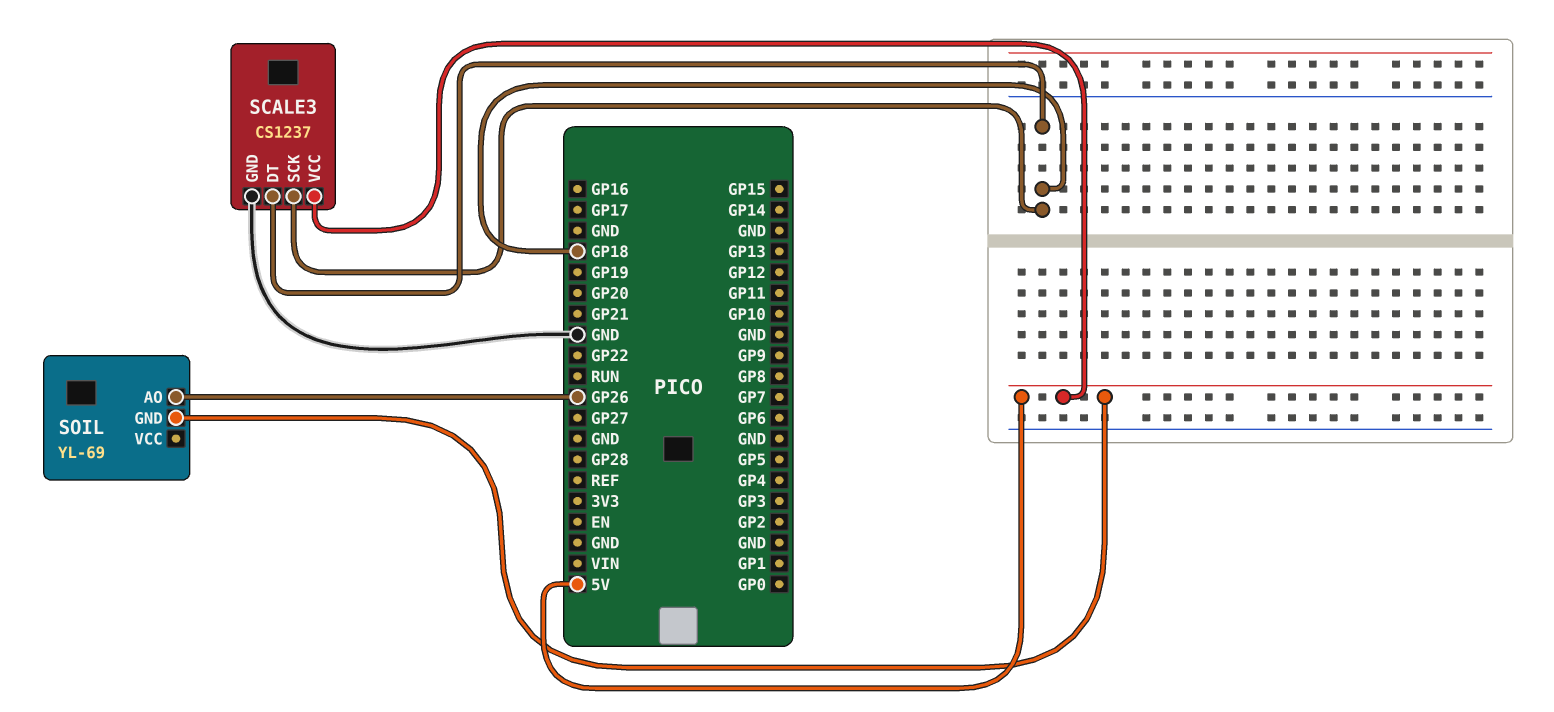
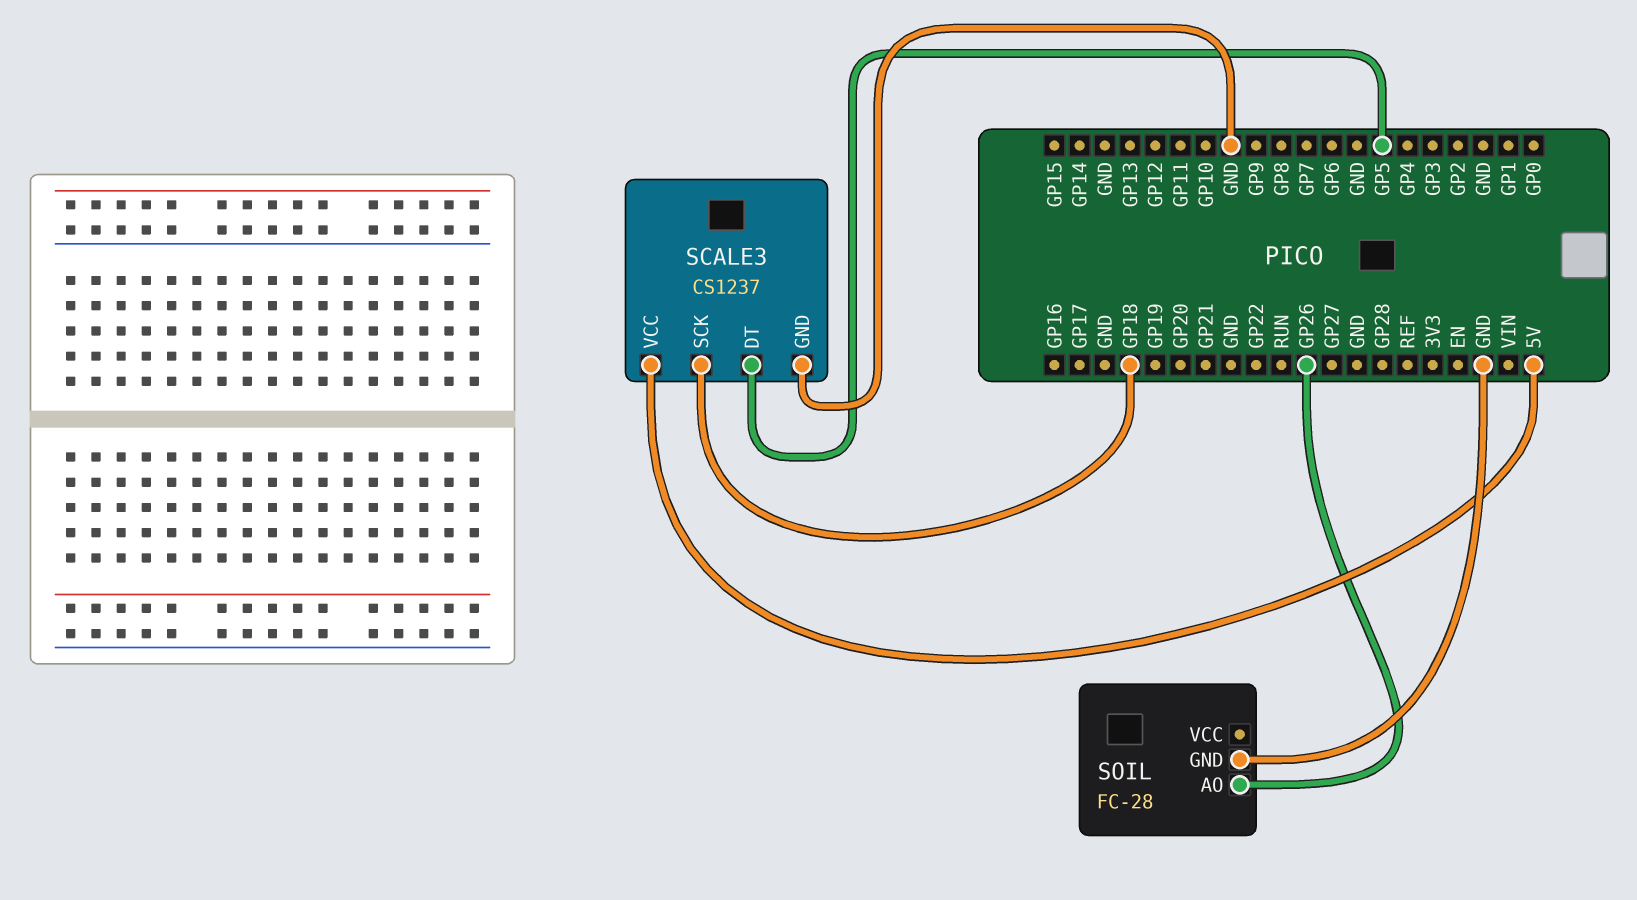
SCALE3 pin DT: GP18 -> GP5
SOIL: YL-69 -> FC-28
SOIL pin GND: 5V -> GND

